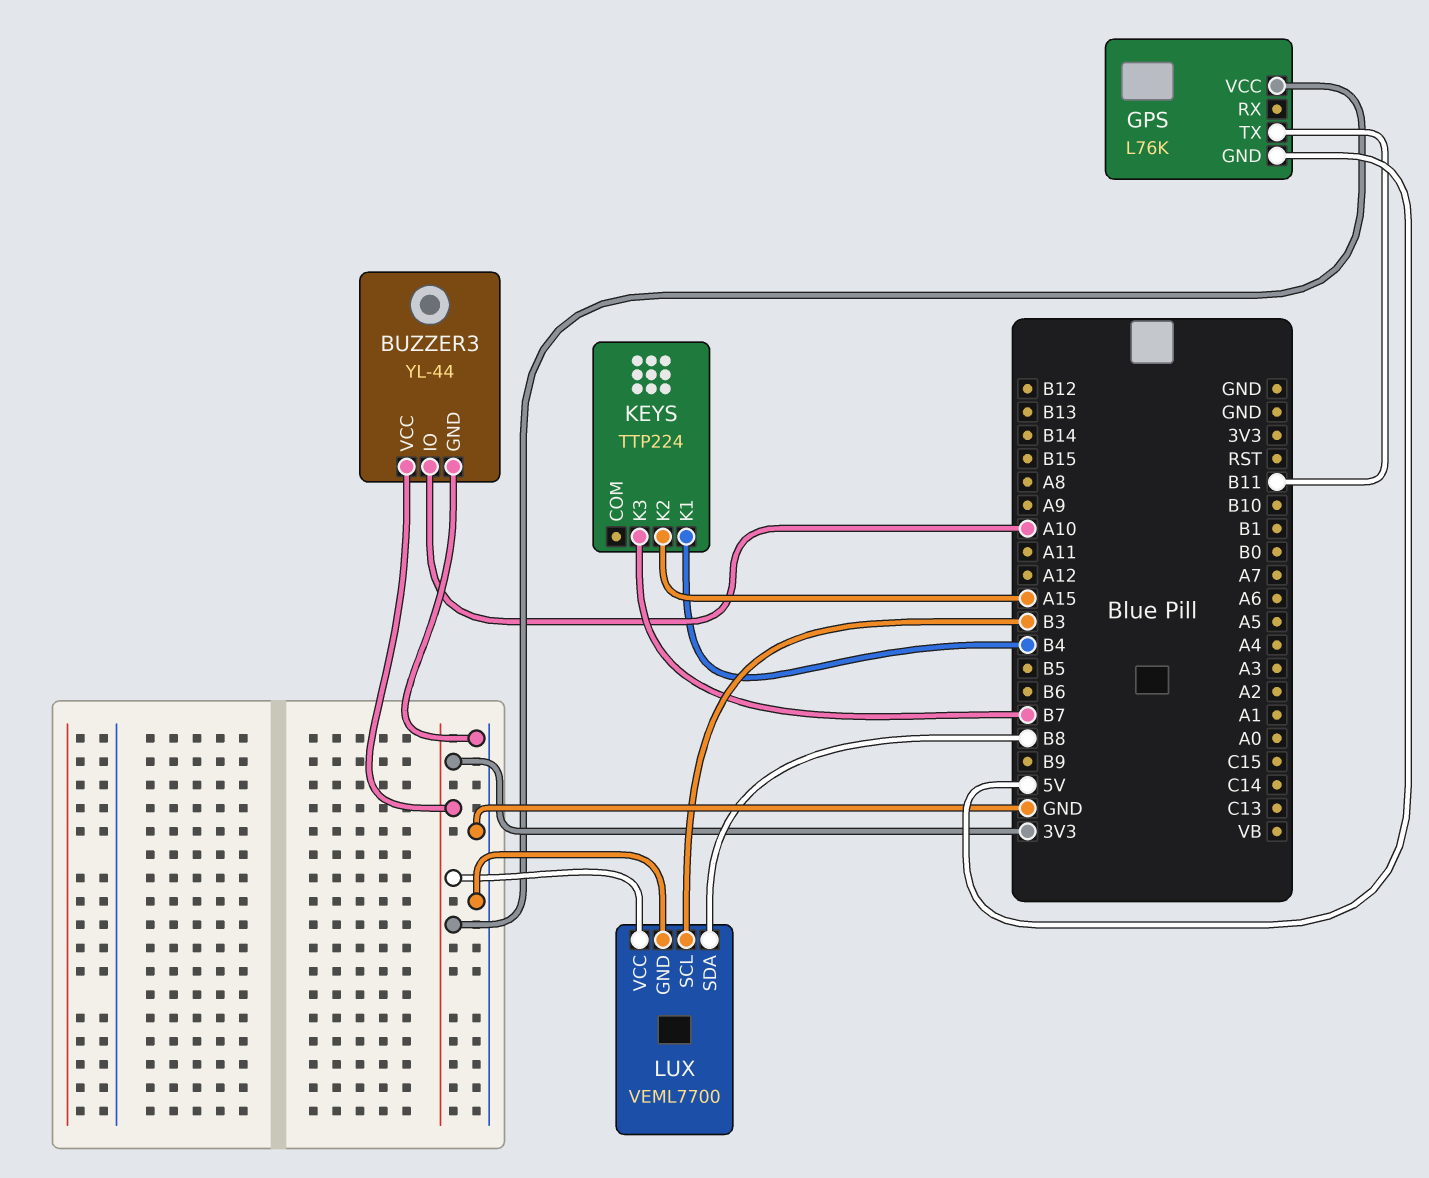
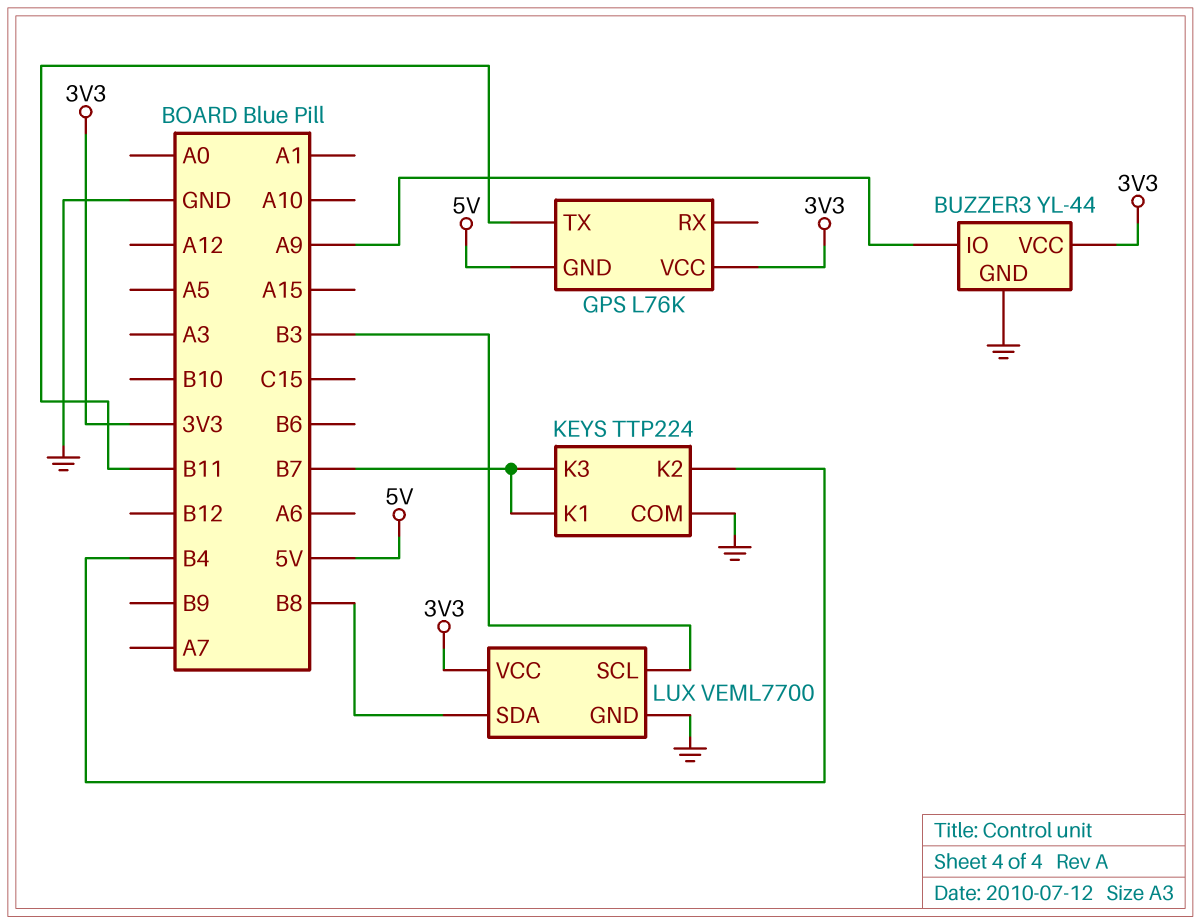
BUZZER3 pin IO: A10 -> A9
KEYS pin COM: none -> GND
KEYS pin K1: B4 -> B7
KEYS pin K2: A15 -> B4

